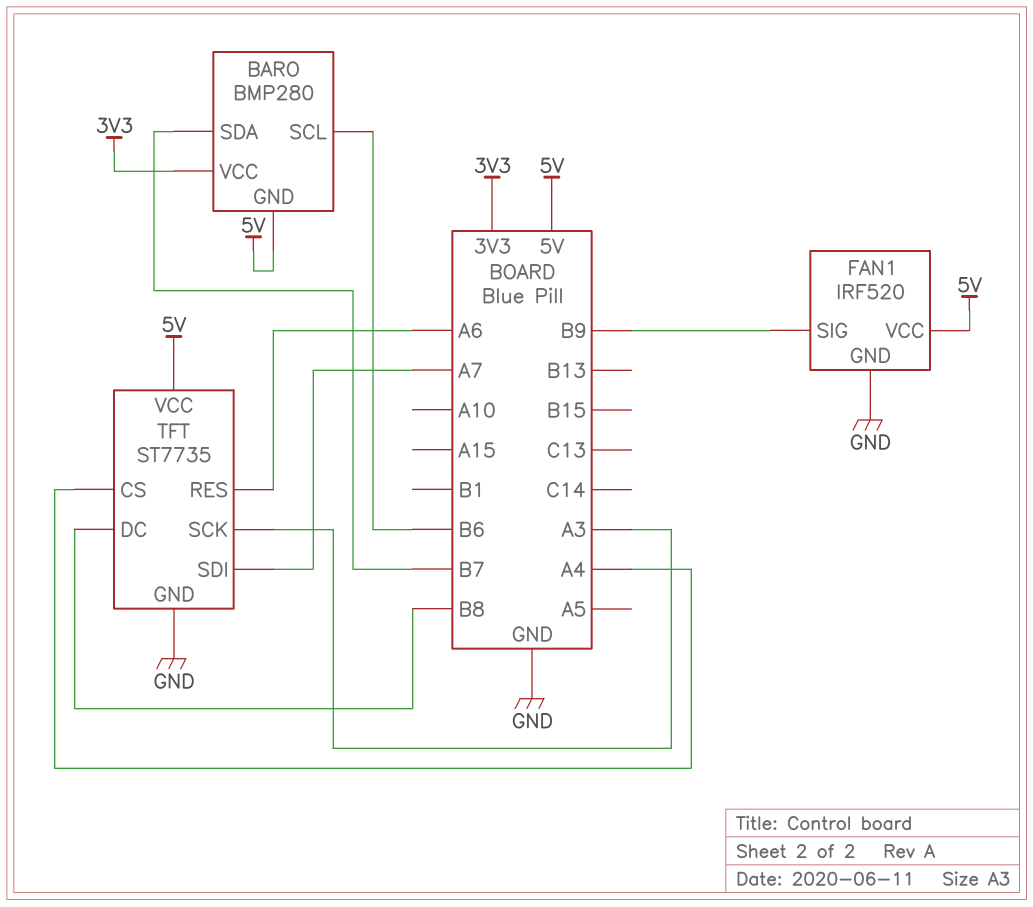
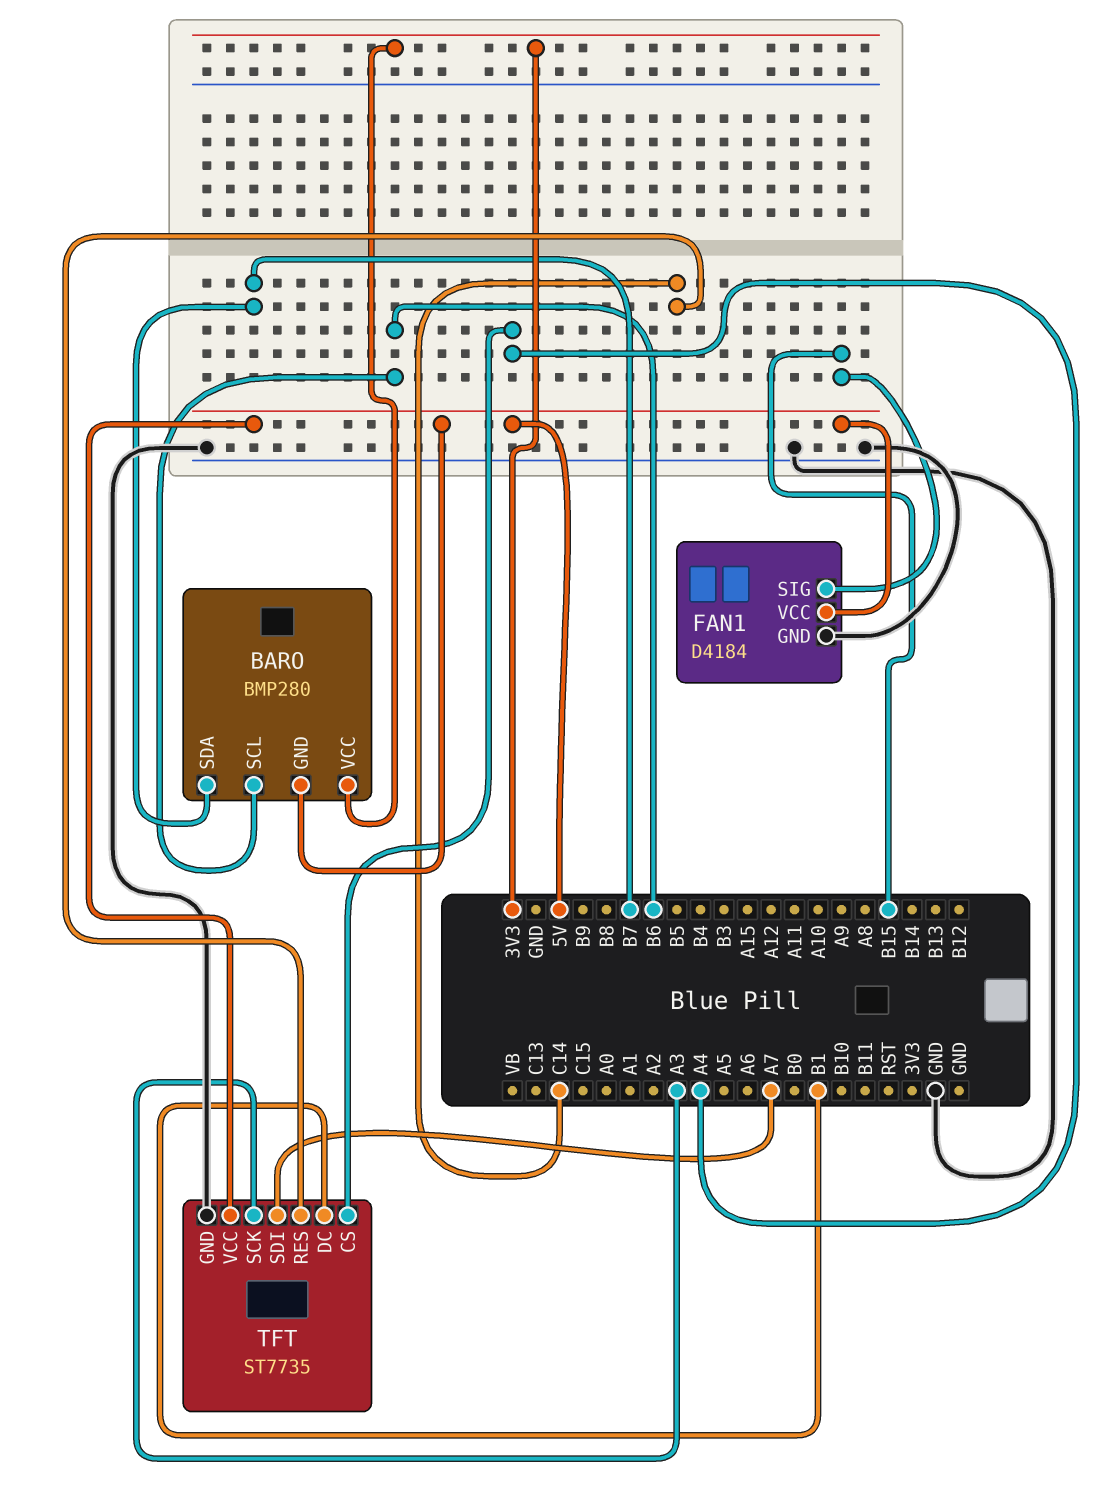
FAN1: IRF520 -> D4184
FAN1 pin SIG: B9 -> B15
TFT pin DC: B8 -> B1
TFT pin RES: A6 -> C14

